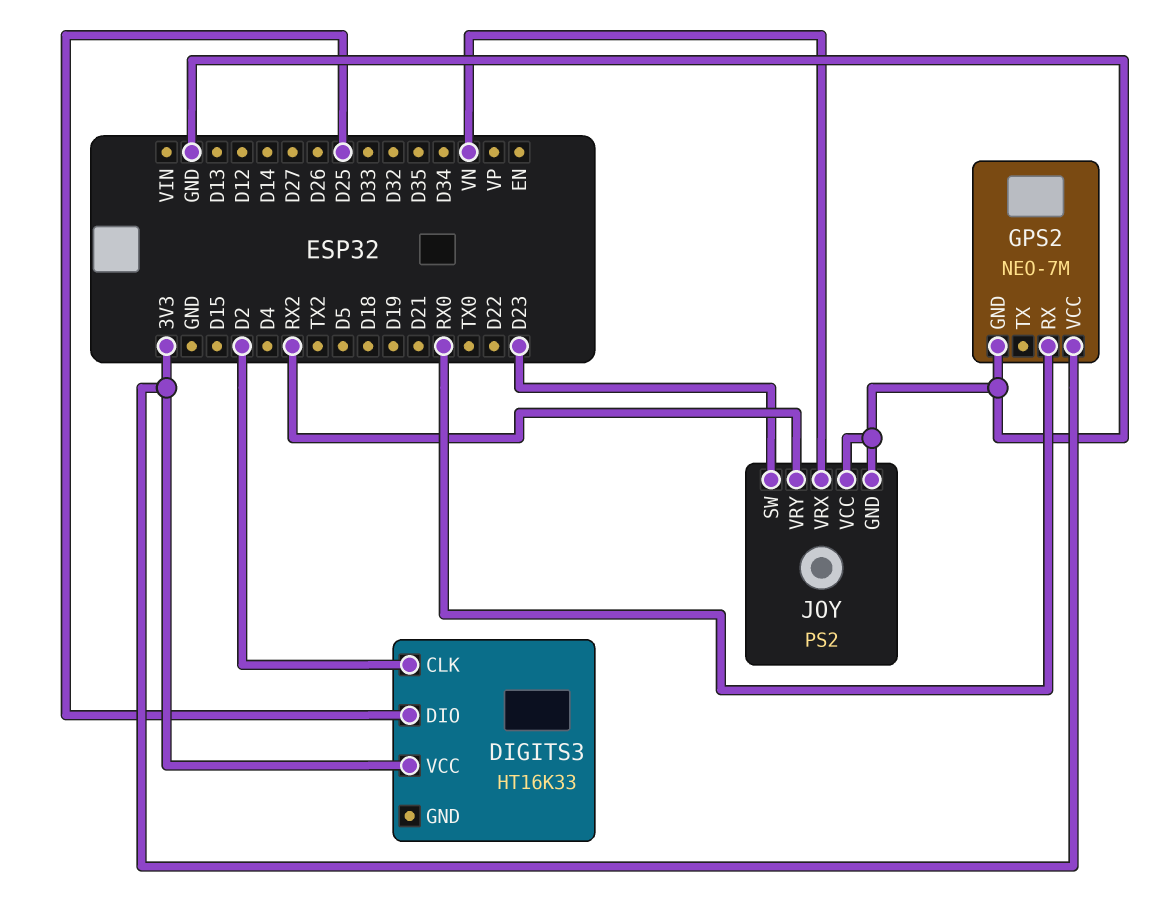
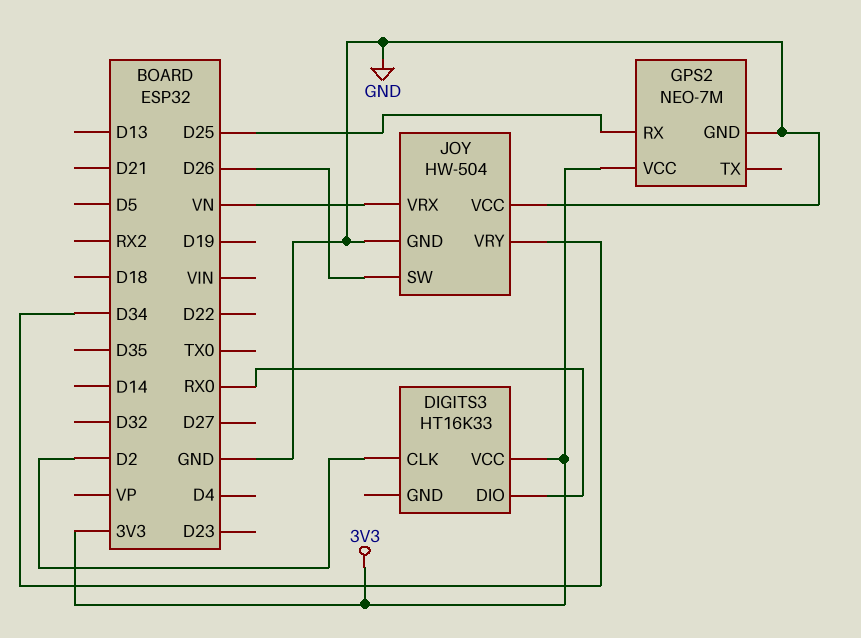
DIGITS3 pin DIO: D25 -> RX0
GPS2 pin RX: RX0 -> D25
JOY: PS2 -> HW-504
JOY pin SW: D23 -> D26
JOY pin VRY: RX2 -> D34

